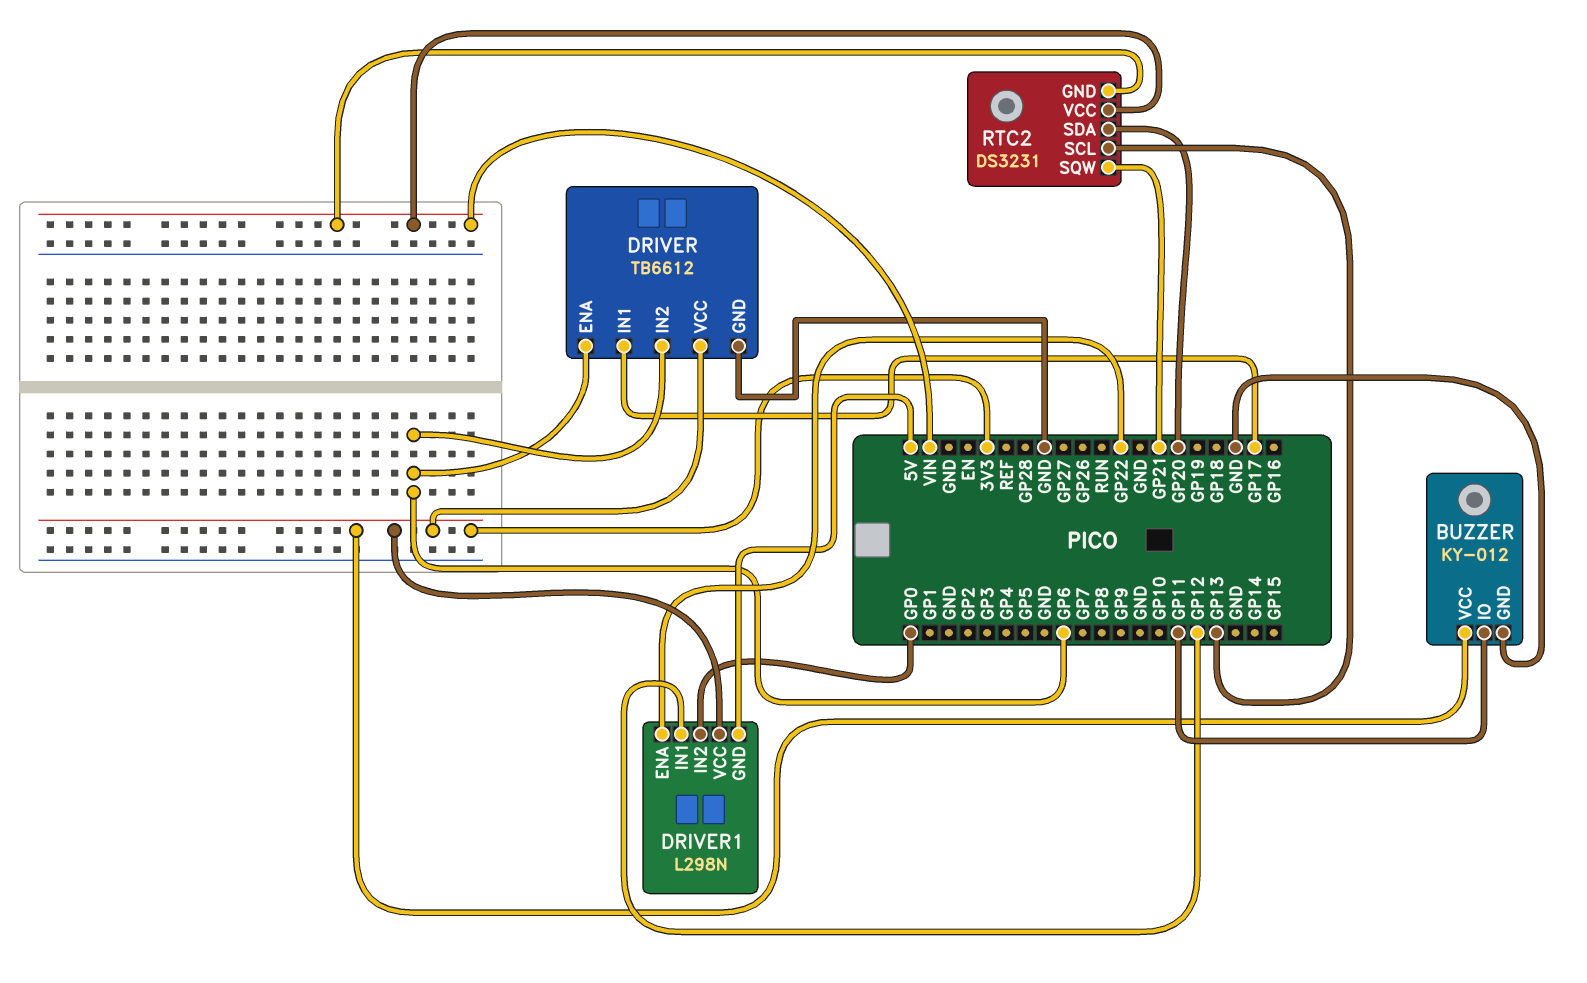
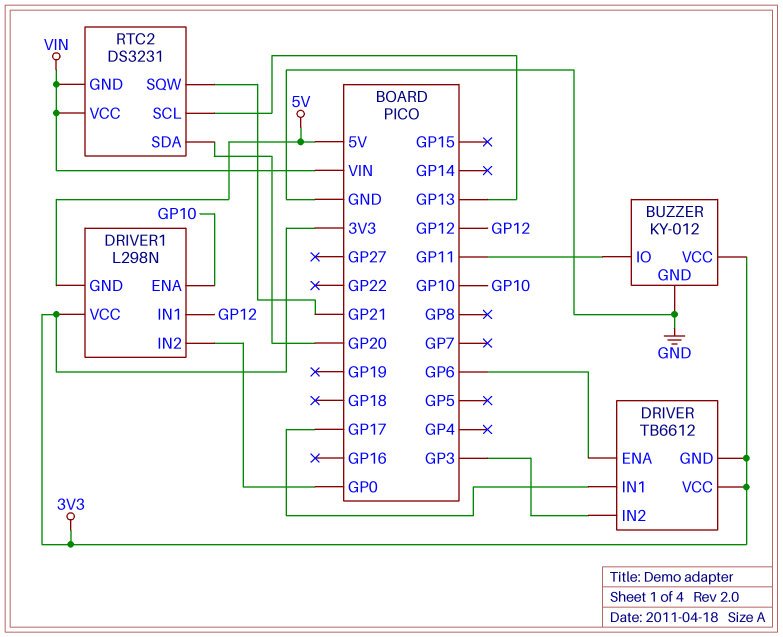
DRIVER pin GND: GND -> 3V3
DRIVER pin IN2: GP6 -> GP3
DRIVER1 pin ENA: GP22 -> GP10

